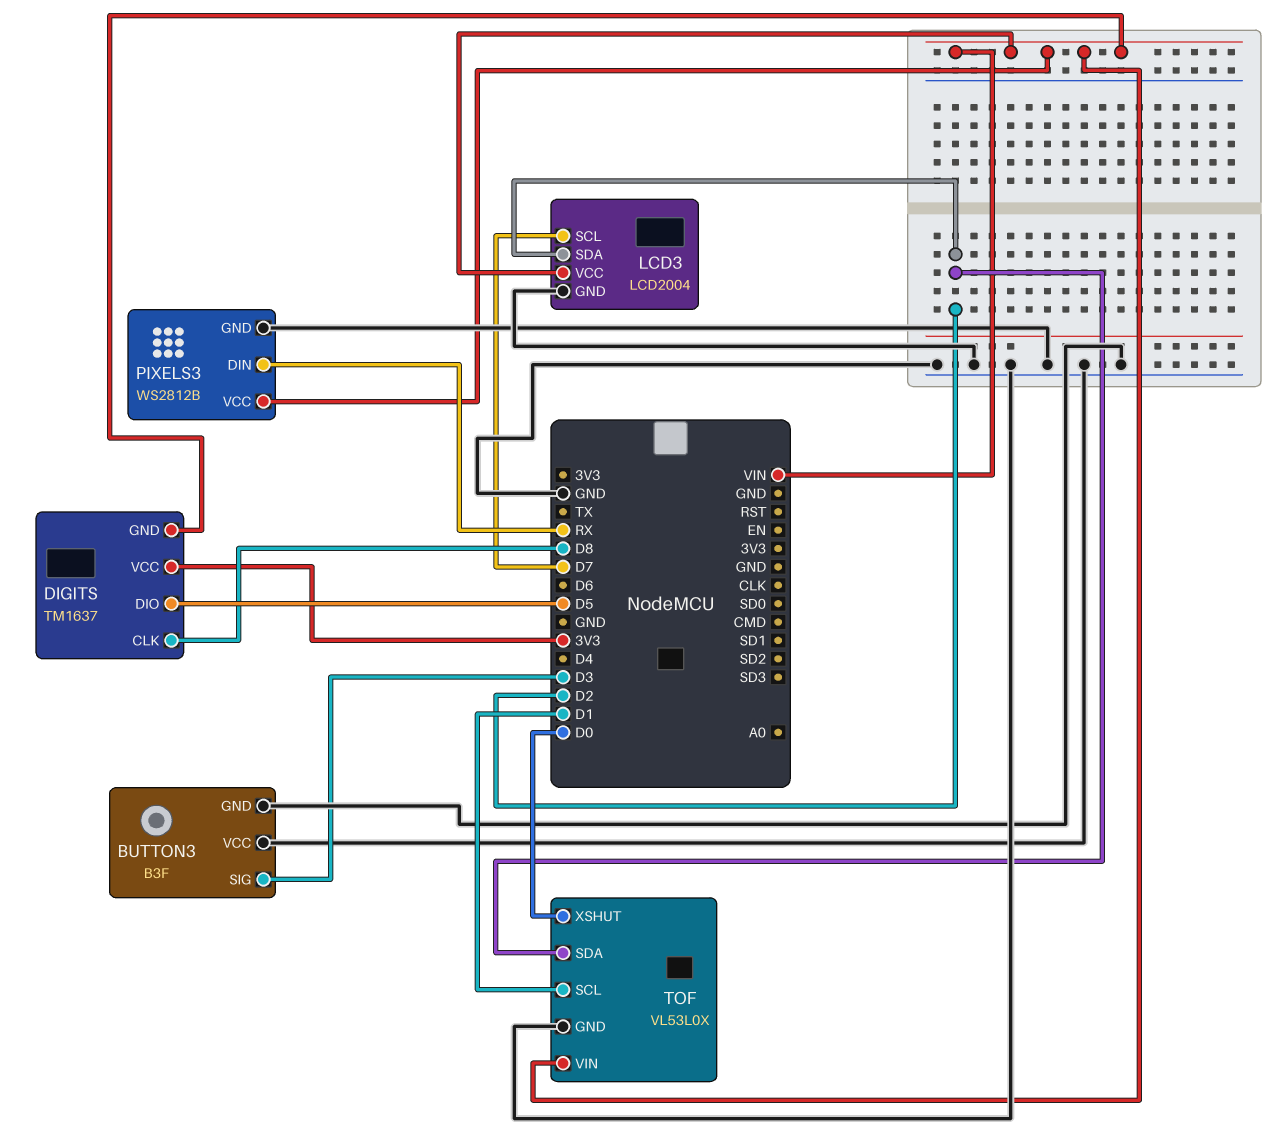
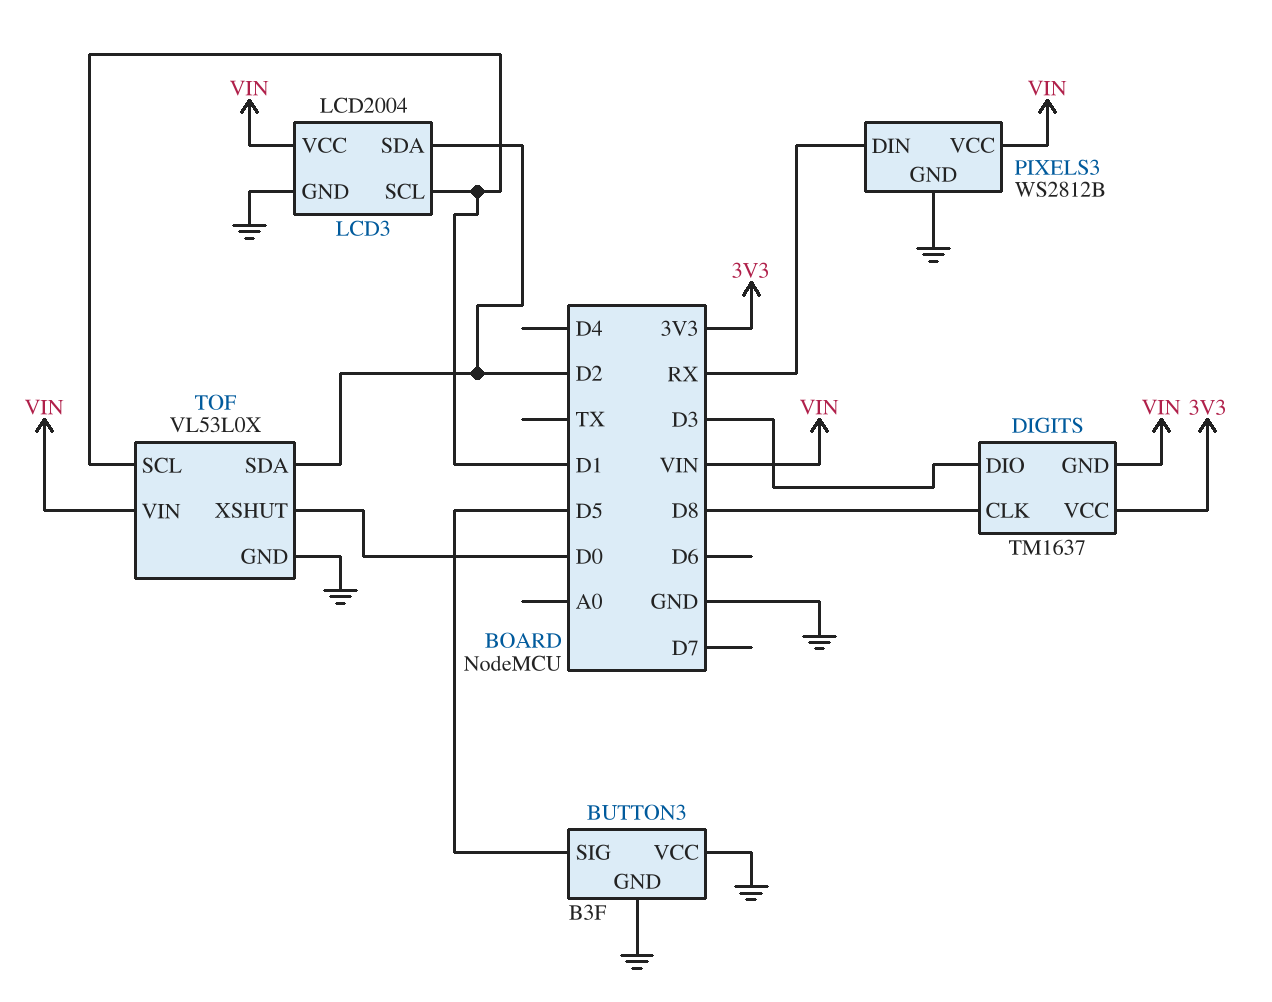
BUTTON3 pin SIG: D3 -> D5
DIGITS pin DIO: D5 -> D3
LCD3 pin SCL: D7 -> D1

